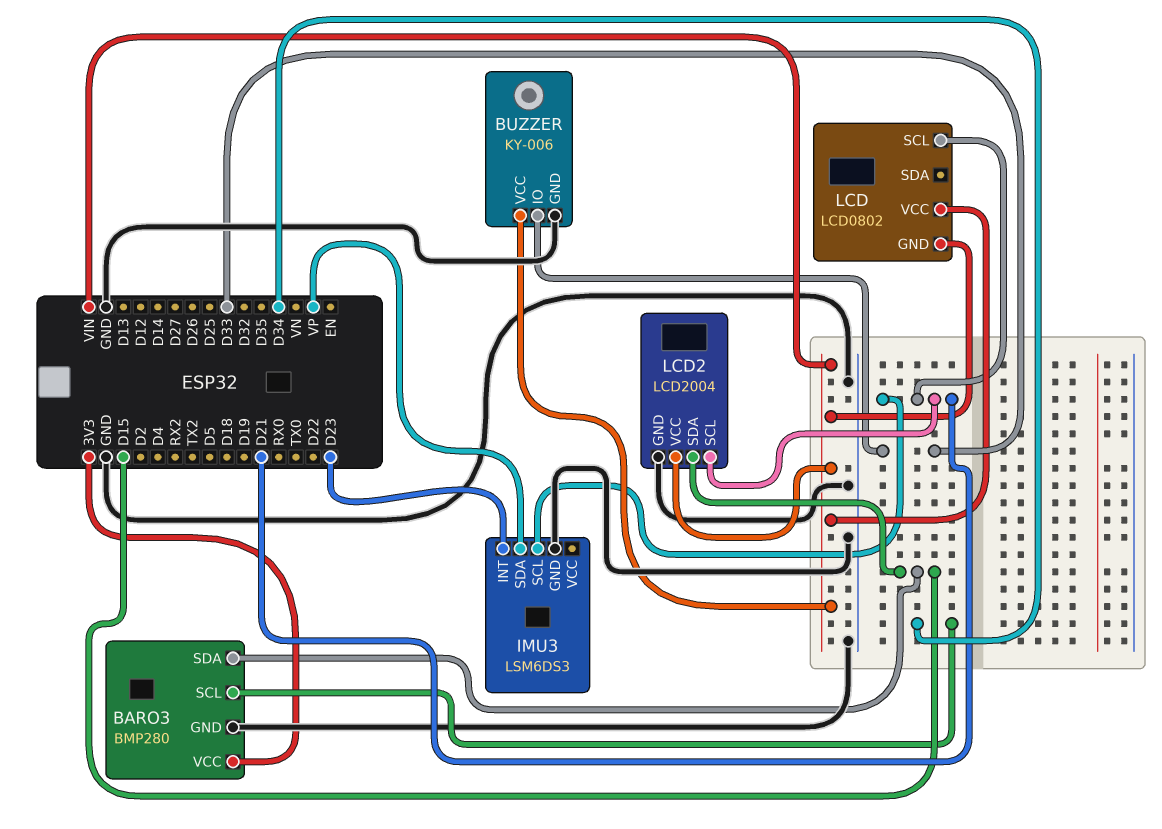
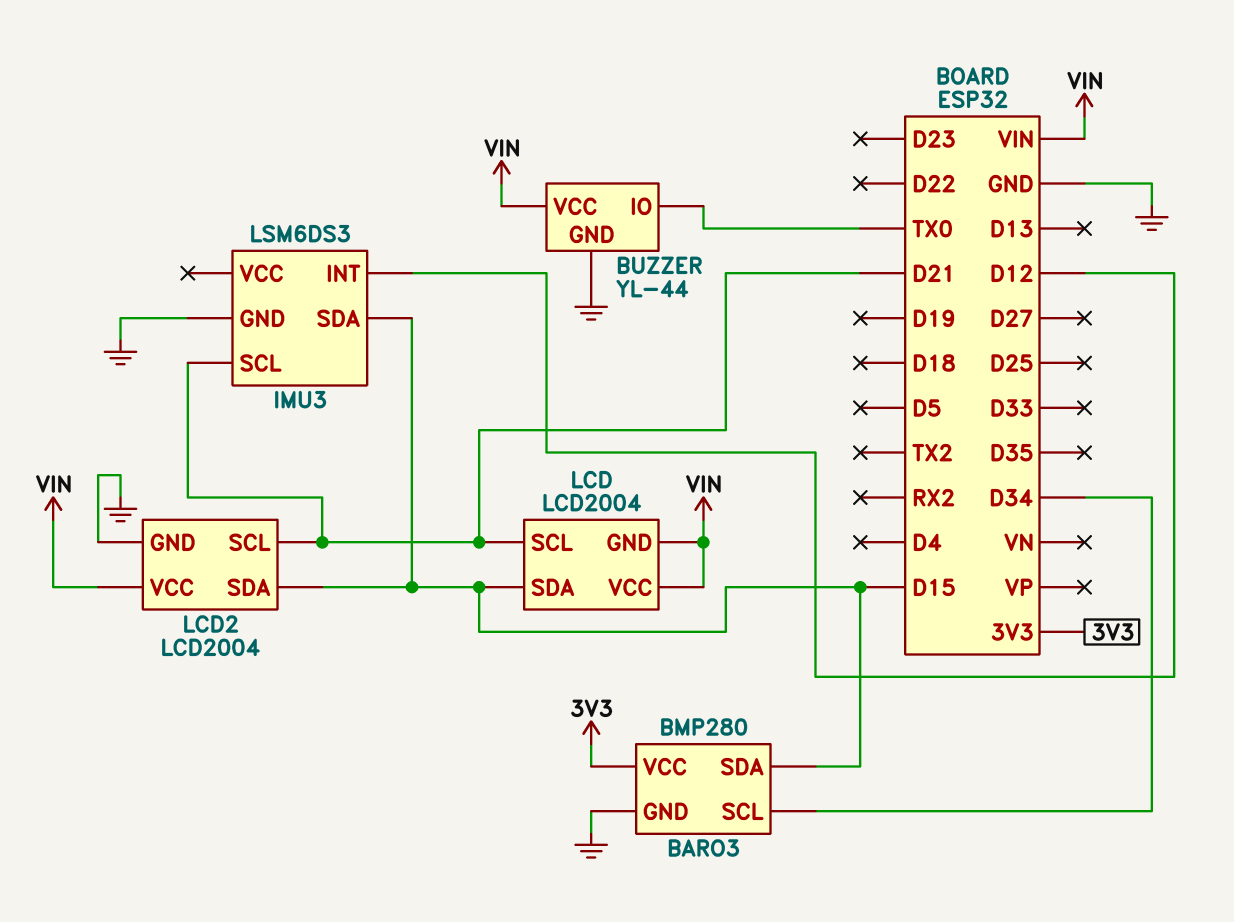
BUZZER: KY-006 -> YL-44
BUZZER pin IO: D33 -> TX0
IMU3 pin INT: D23 -> D12
IMU3 pin SDA: VP -> D15
LCD: LCD0802 -> LCD2004
LCD pin SDA: none -> D15

